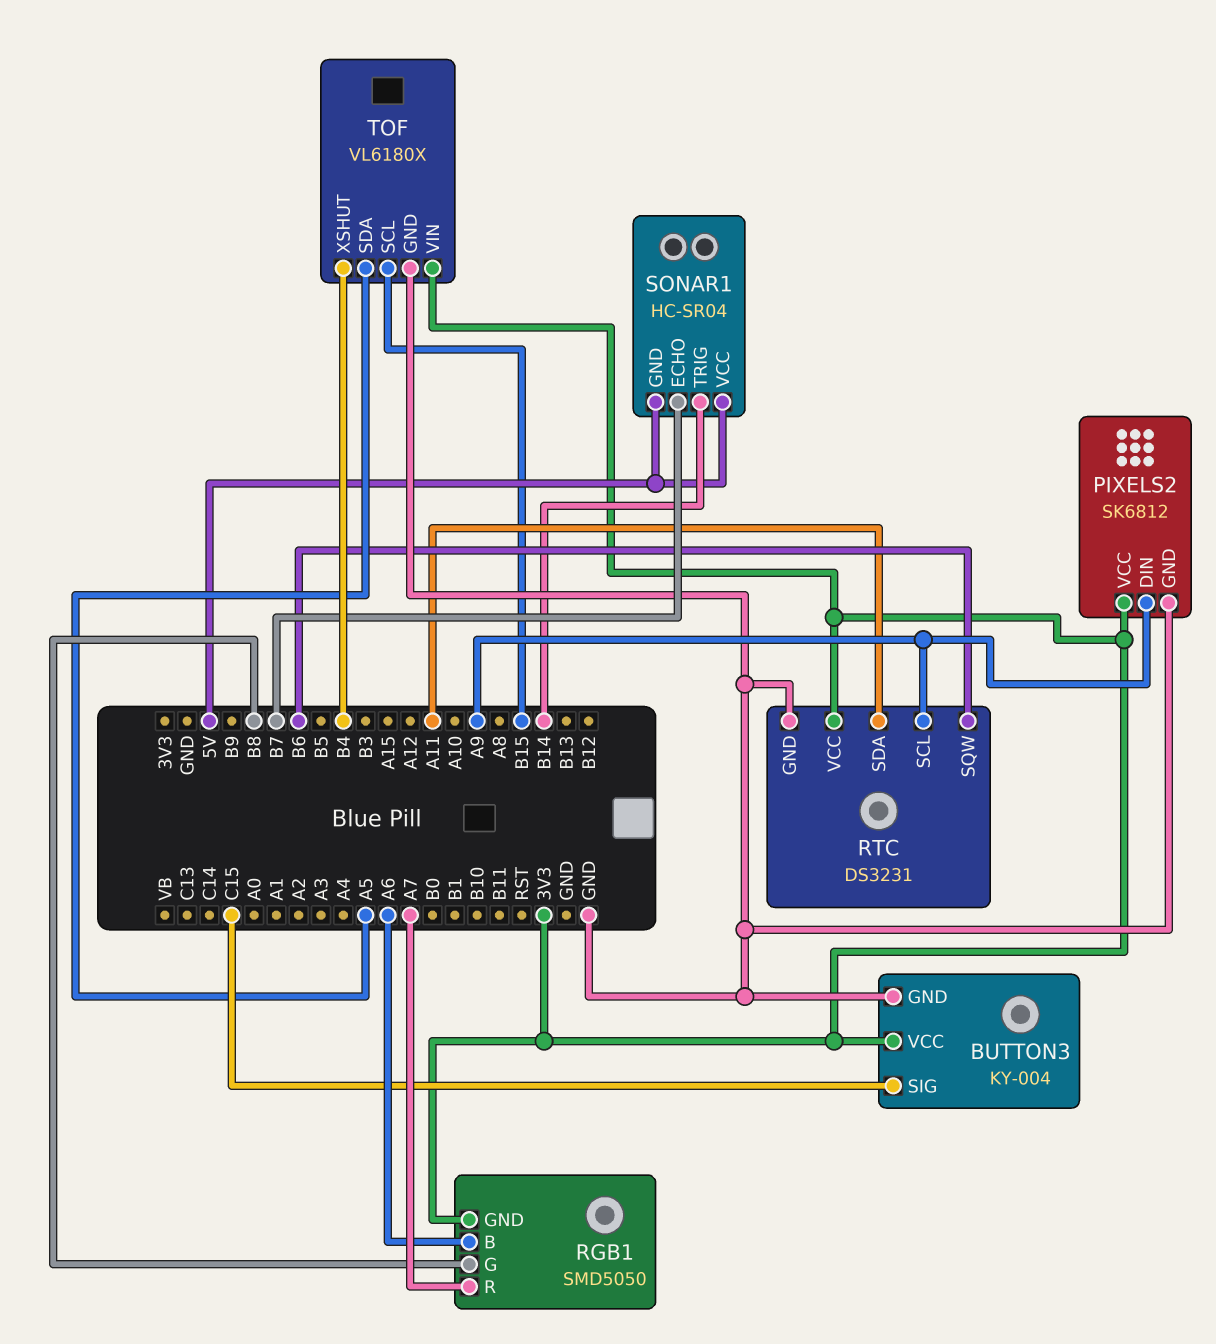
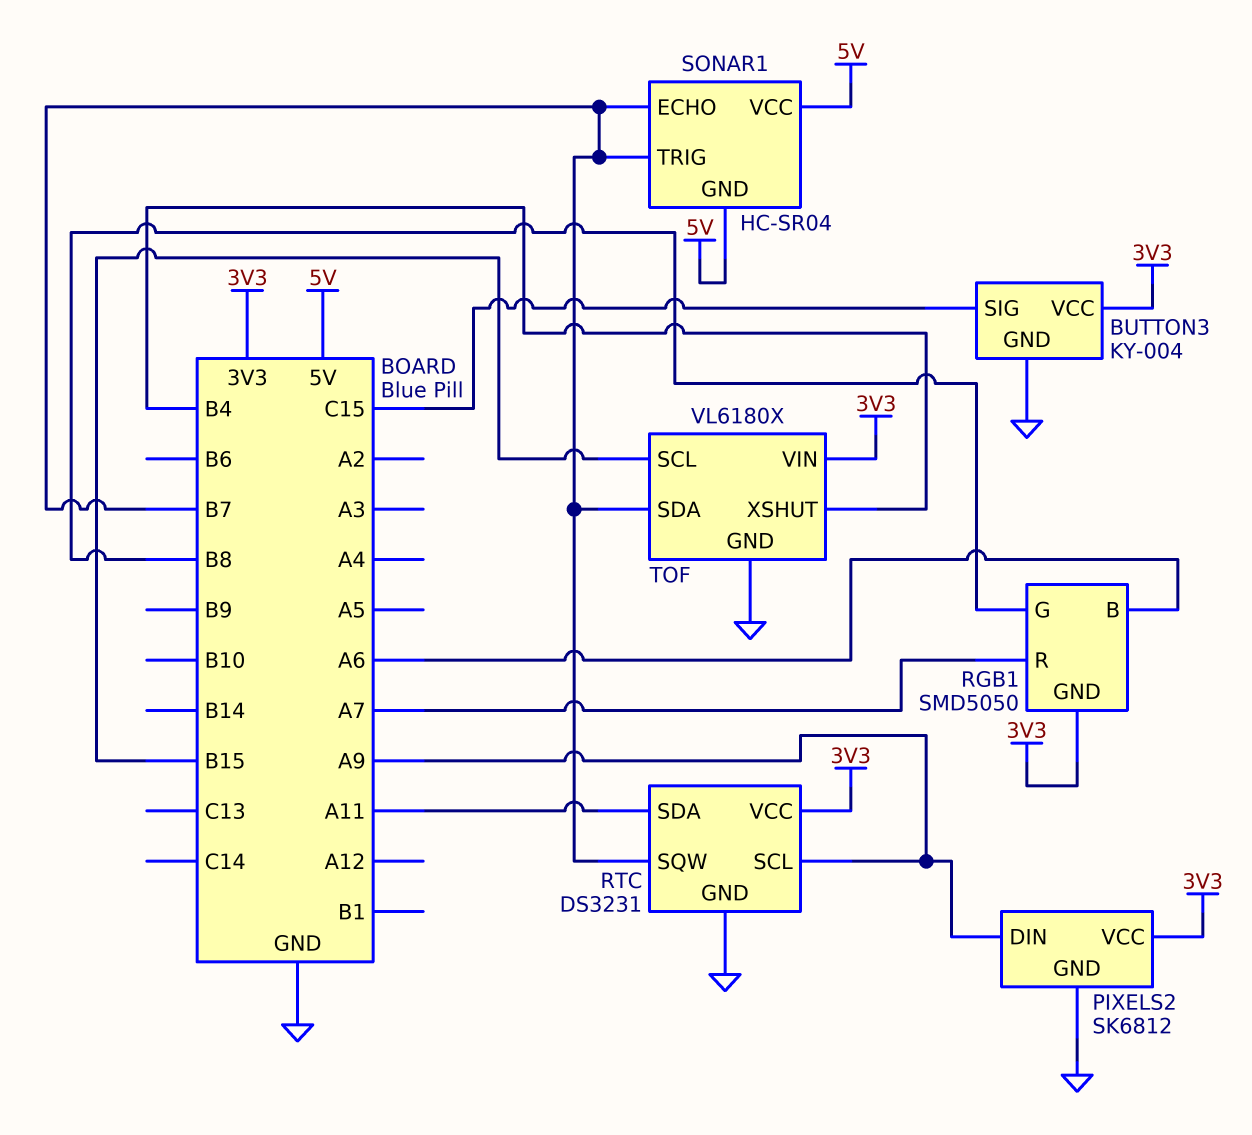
RTC pin SQW: B6 -> B7
SONAR1 pin TRIG: B14 -> B7
TOF pin SDA: A5 -> B7

